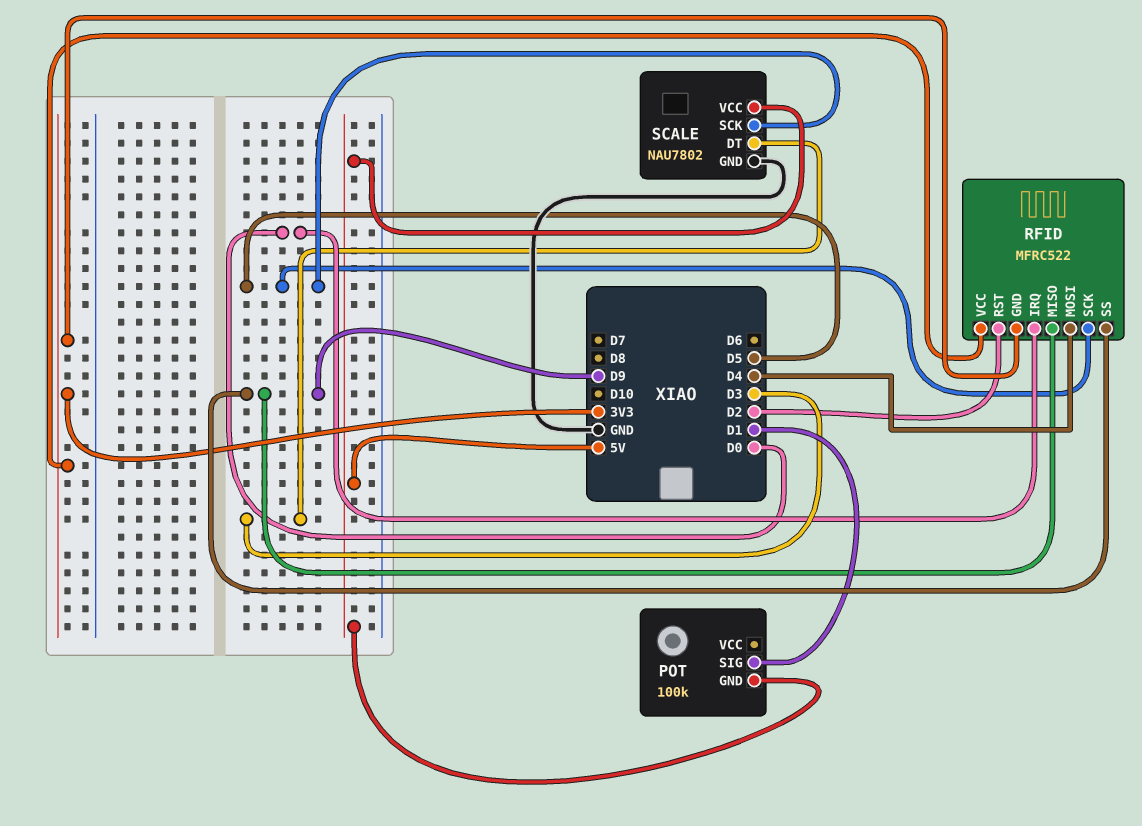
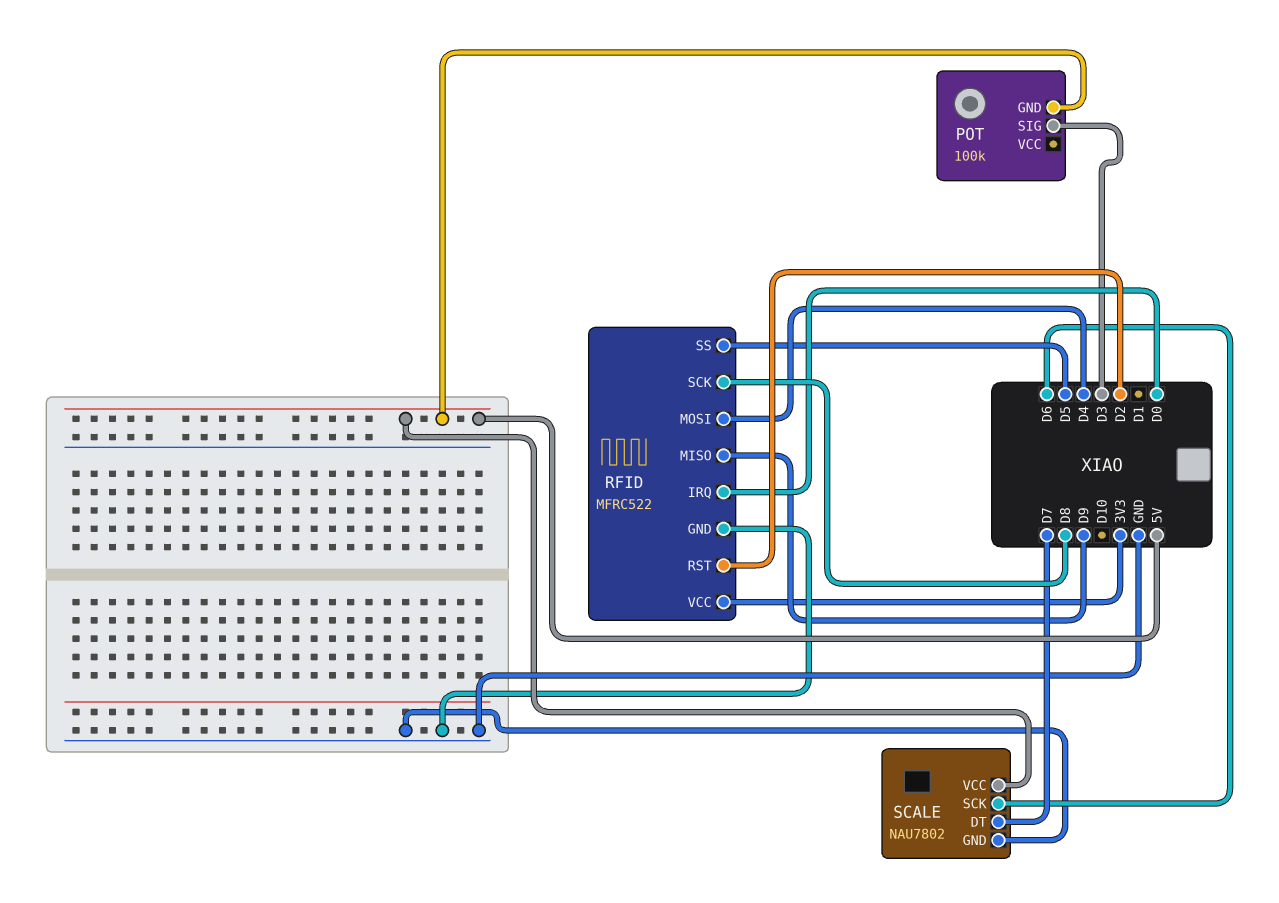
POT pin SIG: D1 -> D3
RFID pin GND: 3V3 -> GND
RFID pin SCK: D5 -> D8
RFID pin SS: D9 -> D5
SCALE pin DT: D3 -> D7
SCALE pin SCK: D5 -> D6

